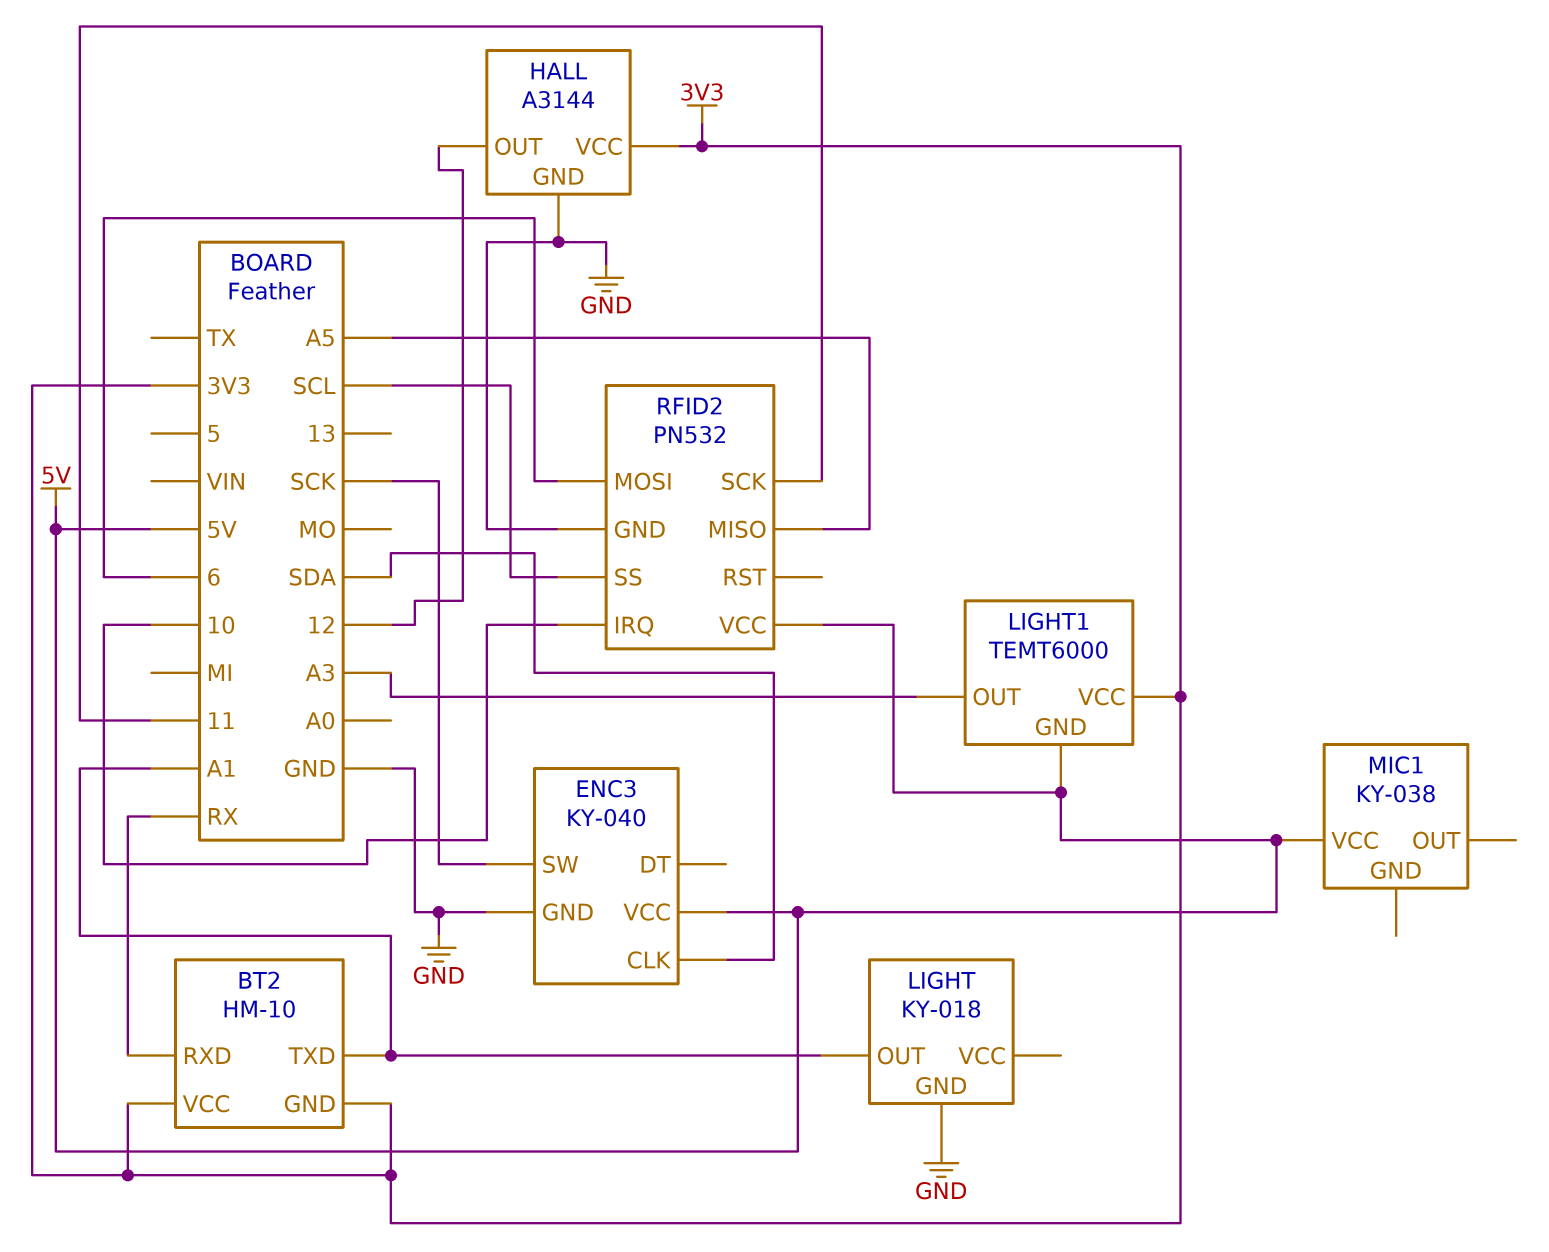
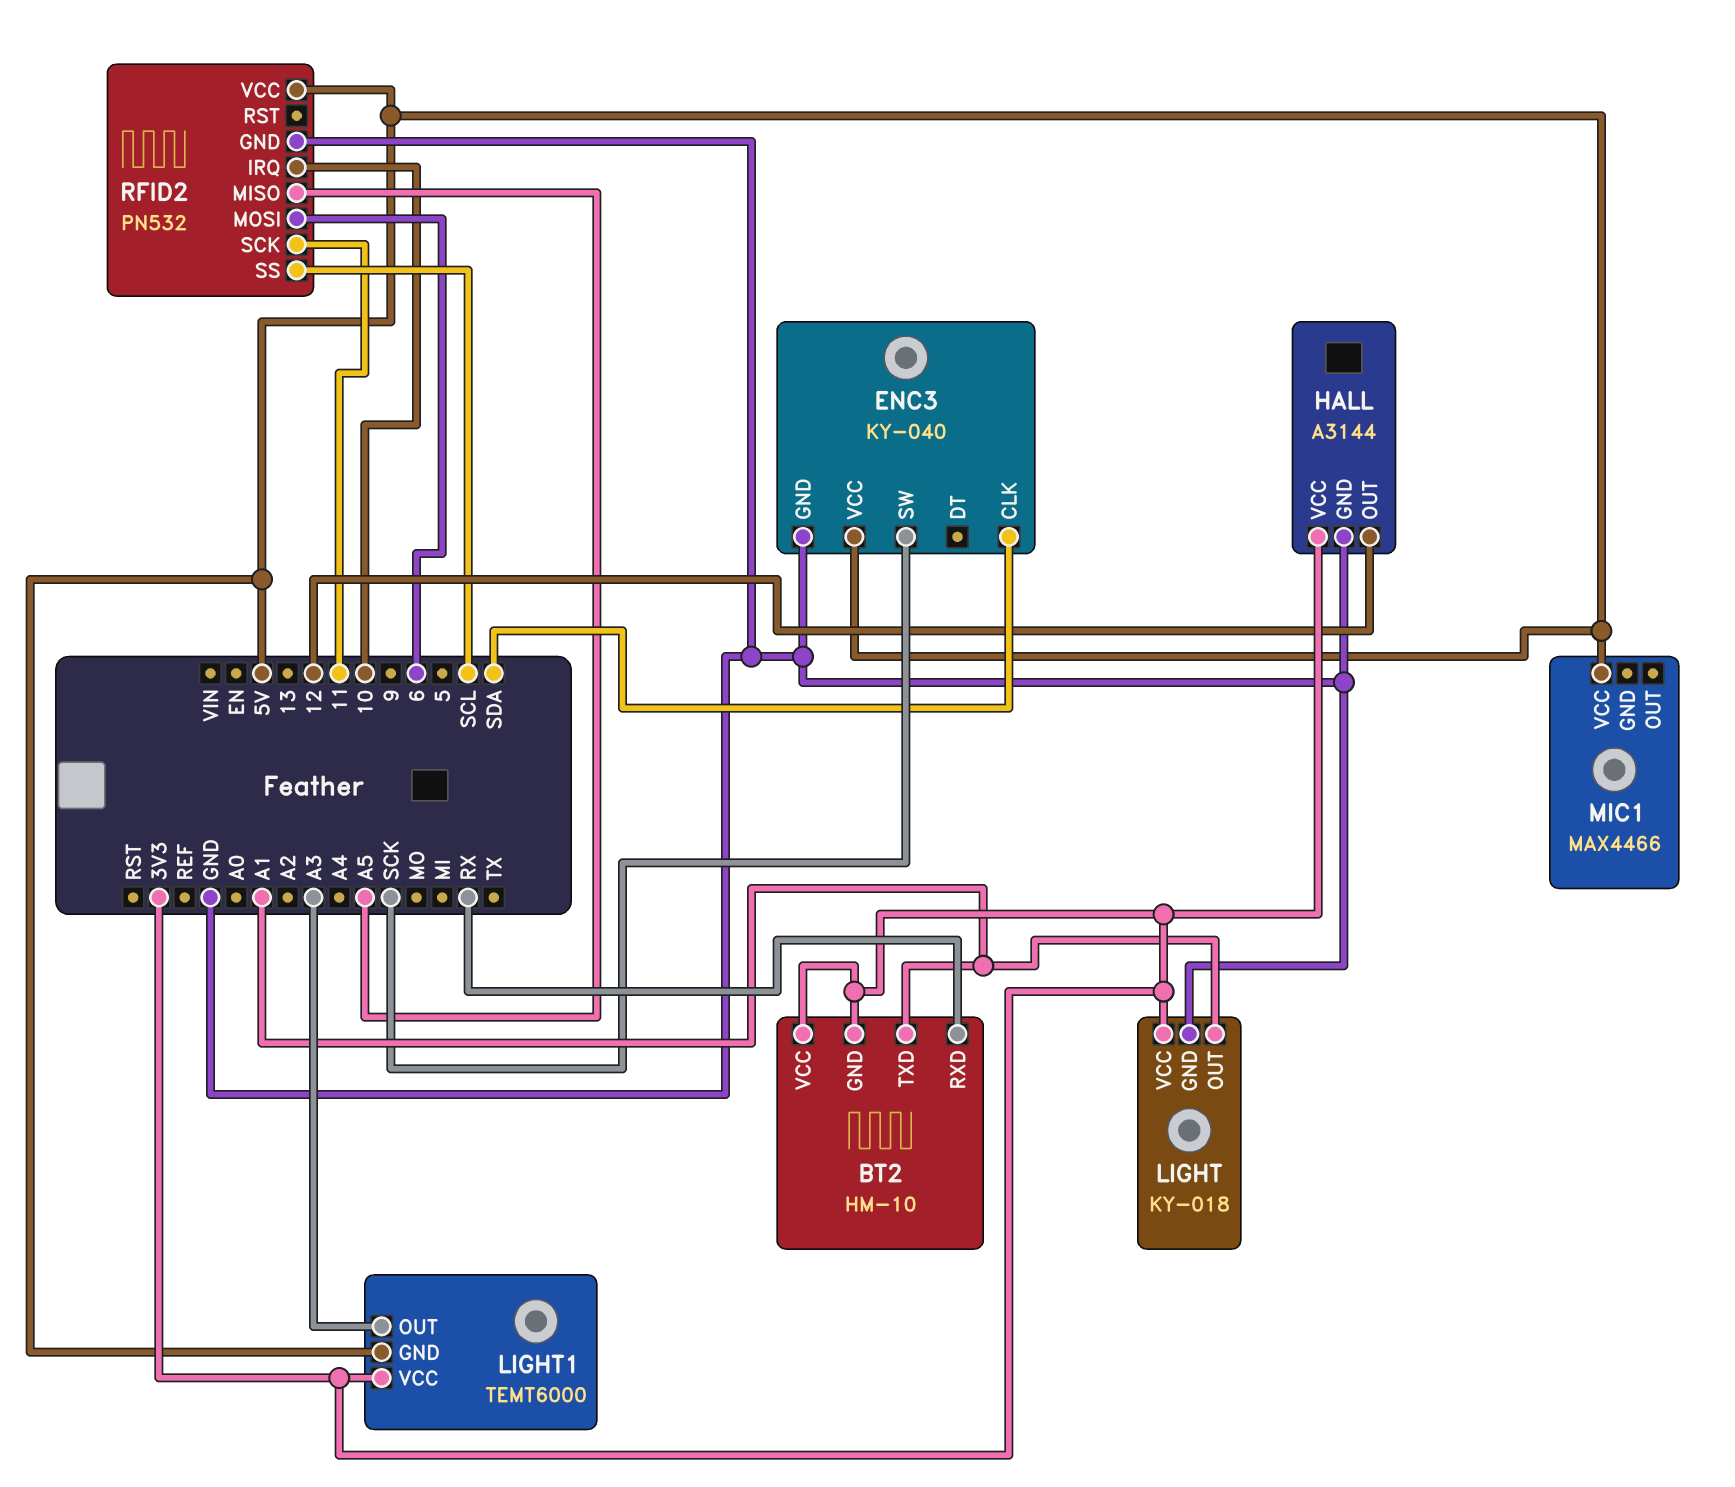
LIGHT pin VCC: none -> 3V3
MIC1: KY-038 -> MAX4466

